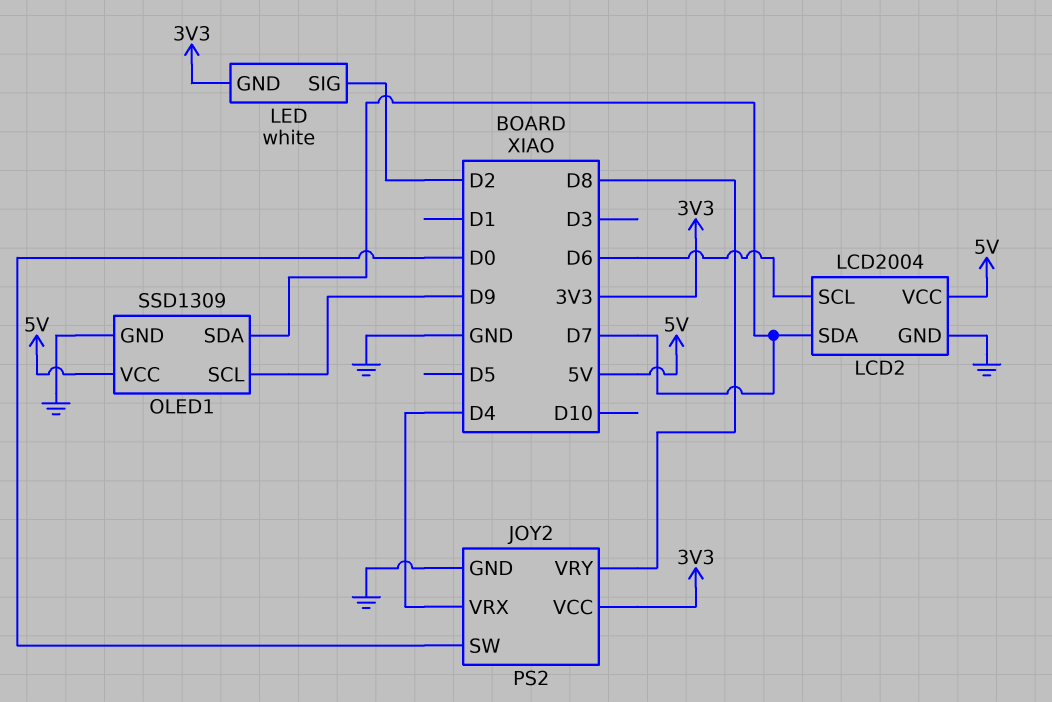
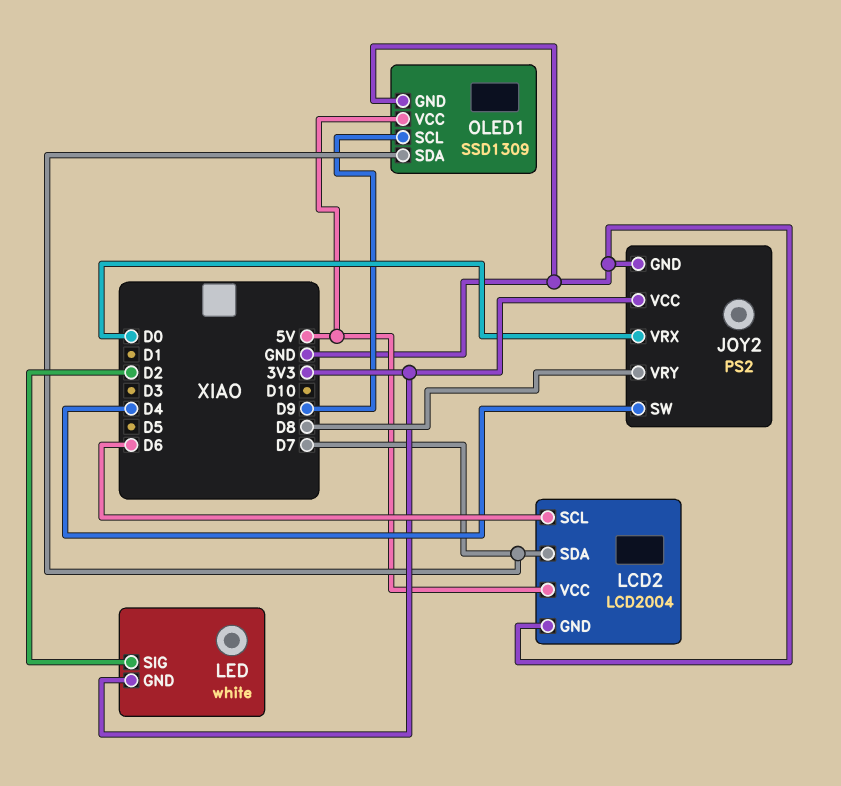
JOY2 pin SW: D0 -> D4
JOY2 pin VRX: D4 -> D0

